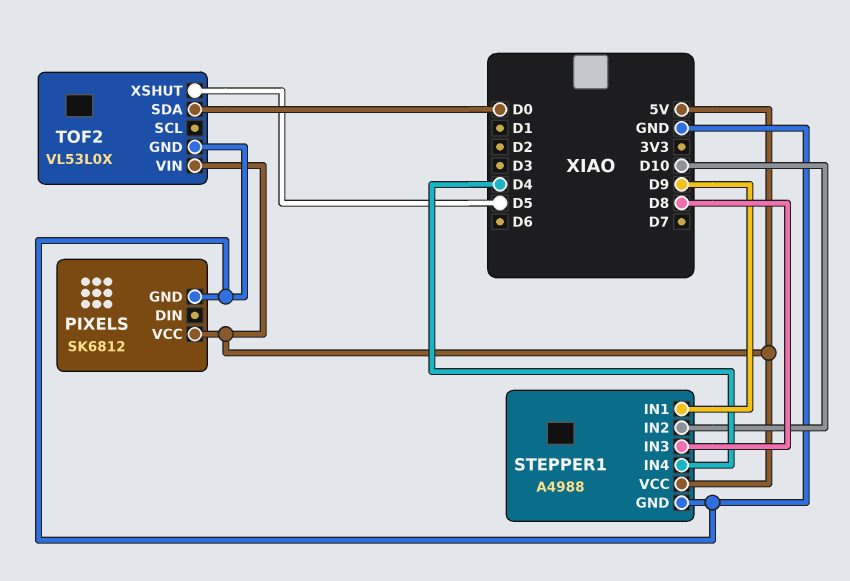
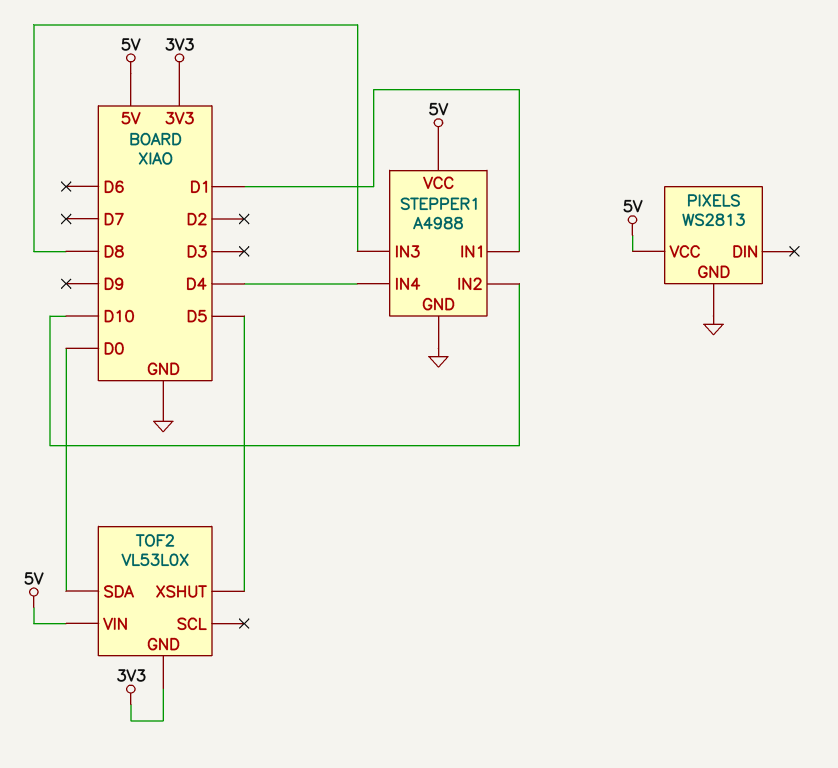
PIXELS: SK6812 -> WS2813
STEPPER1 pin IN1: D9 -> D1
TOF2 pin GND: GND -> 3V3

